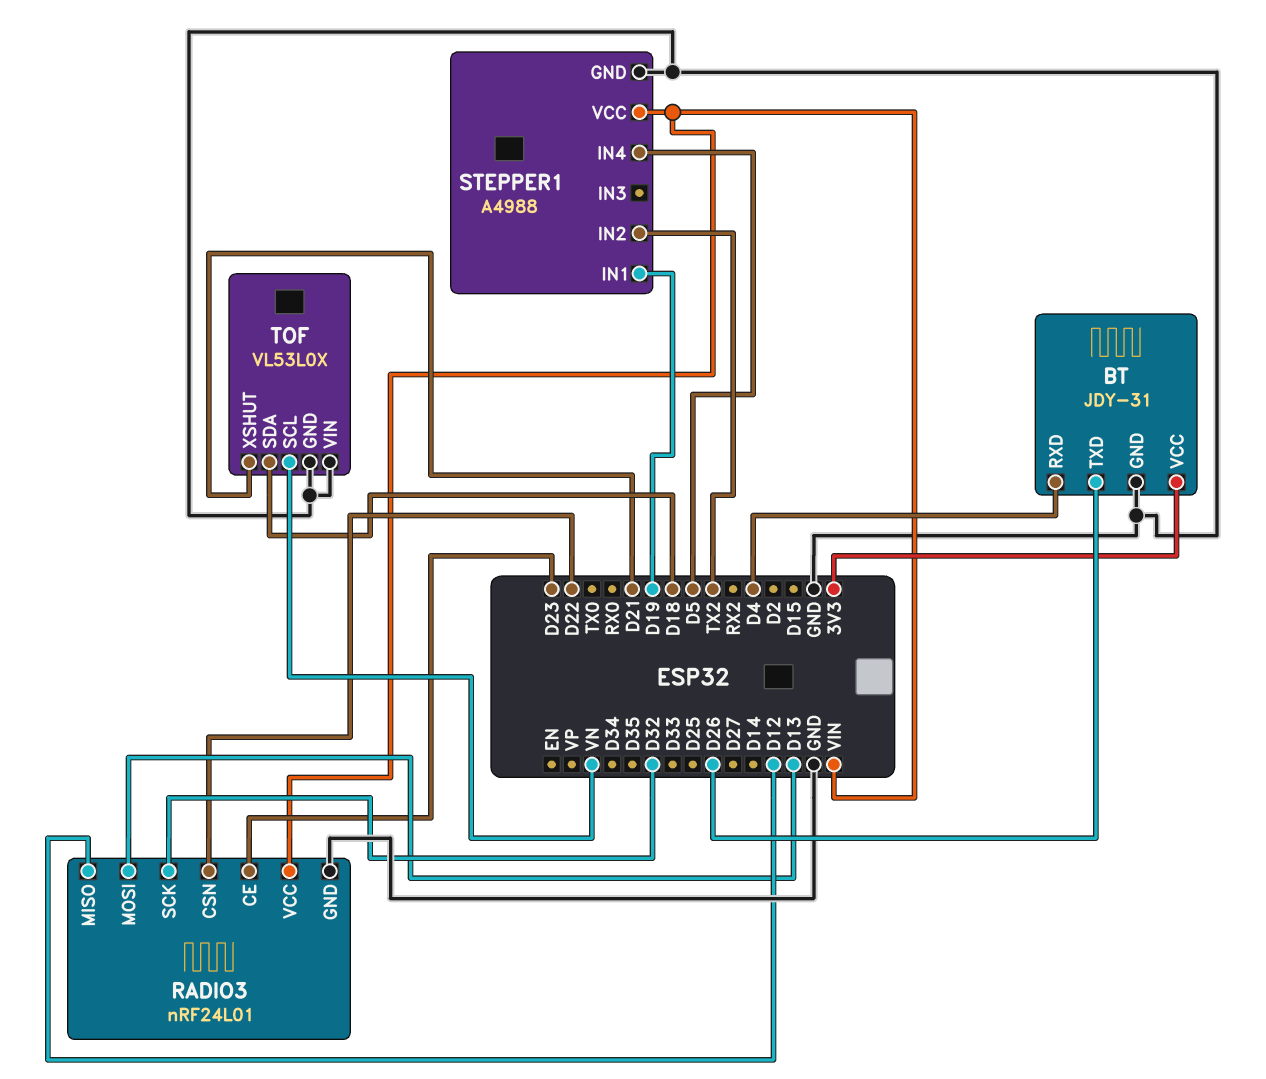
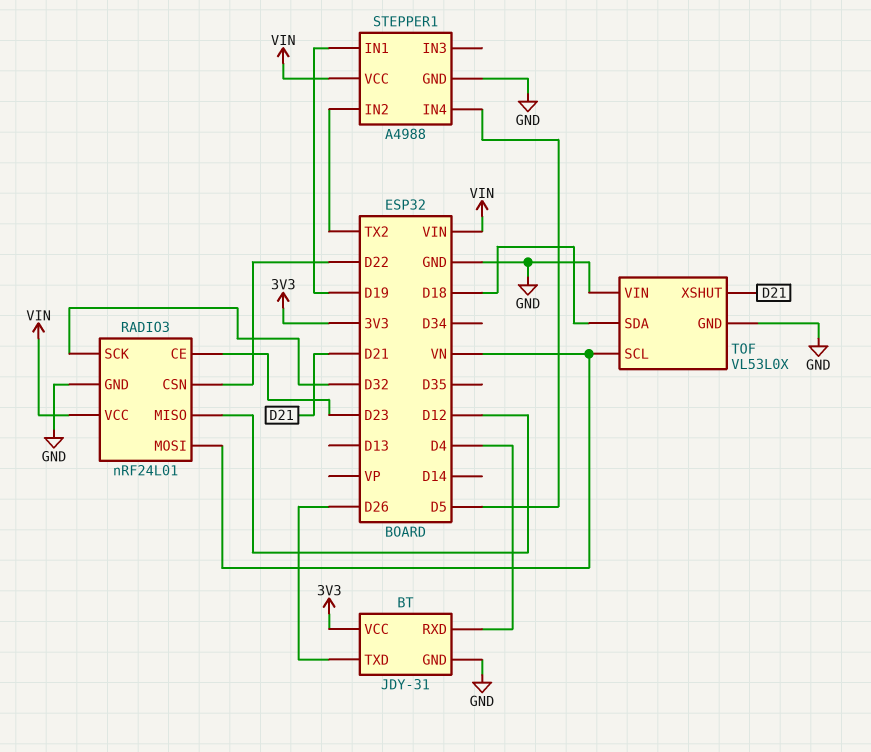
RADIO3 pin MOSI: D13 -> VN

